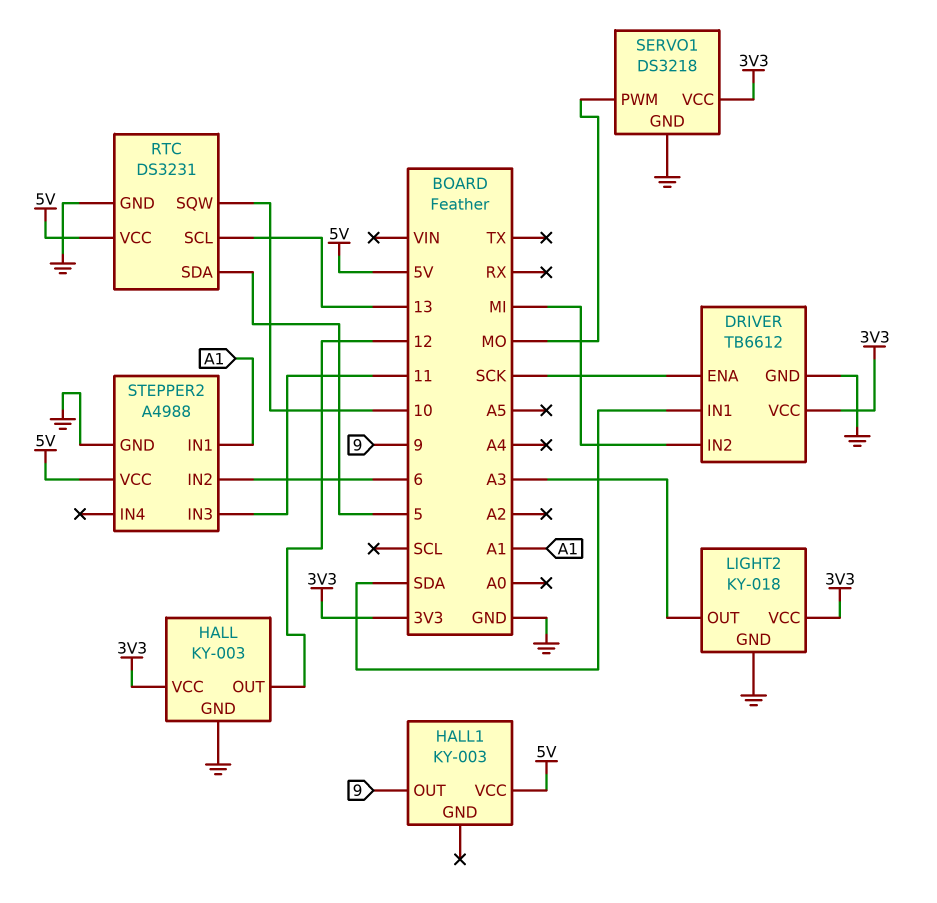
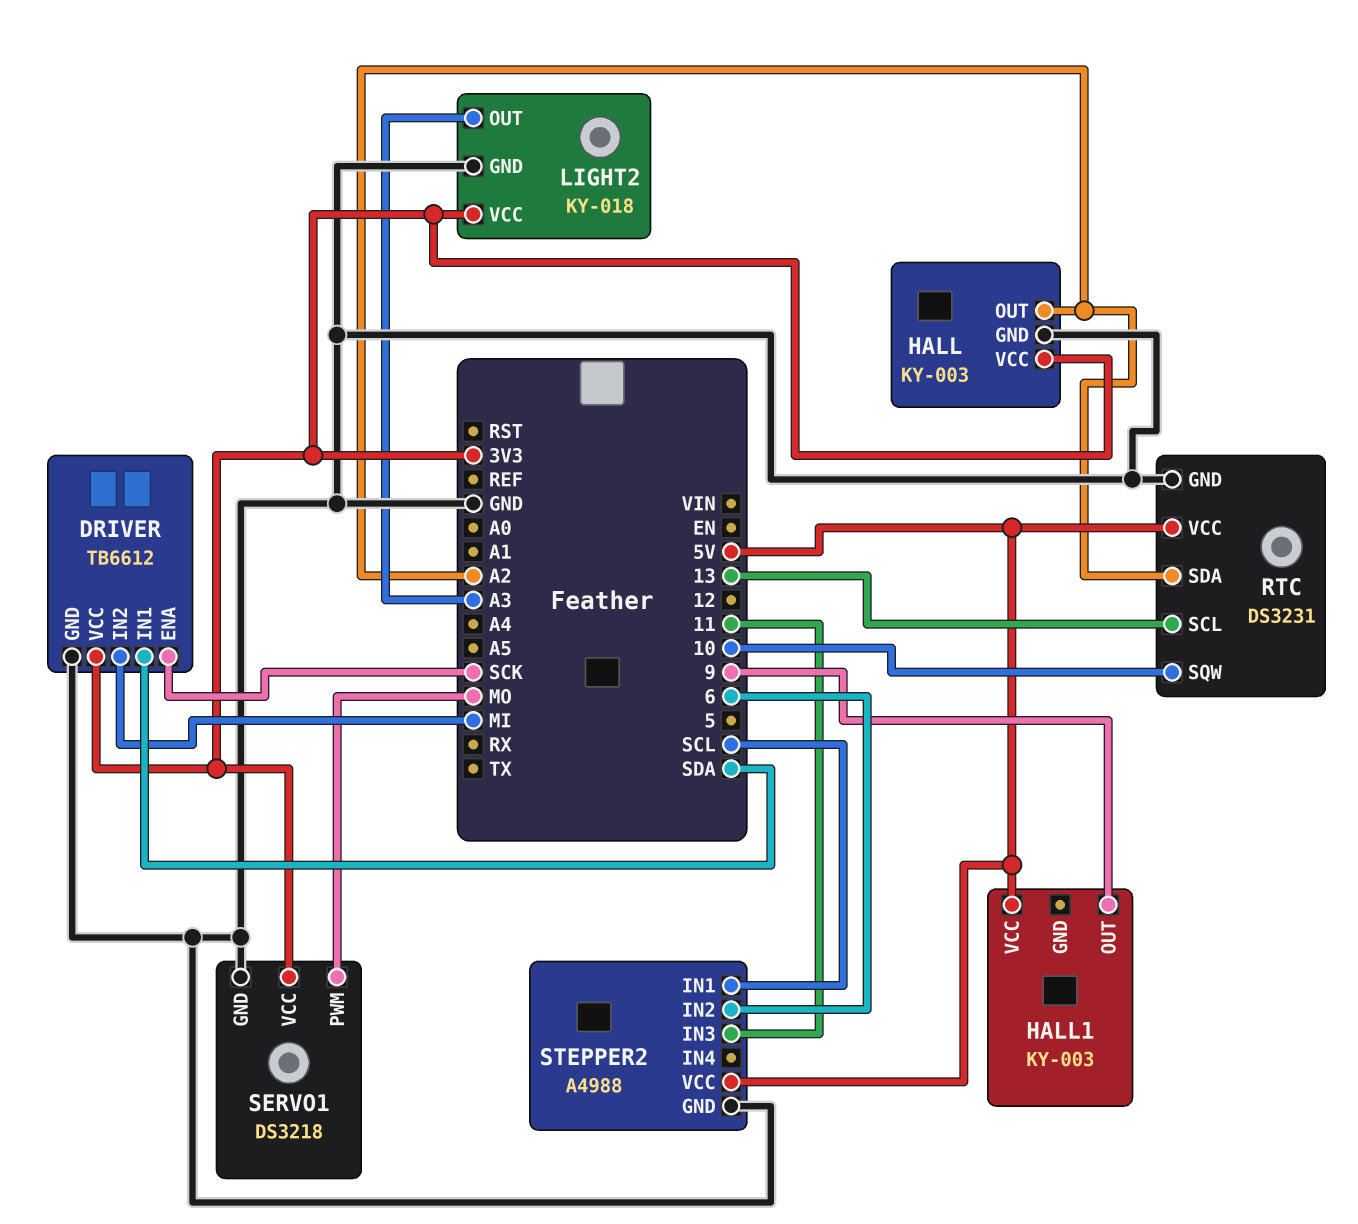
HALL pin OUT: 12 -> A2
RTC pin SDA: 5 -> A2
STEPPER2 pin IN1: A1 -> SCL

